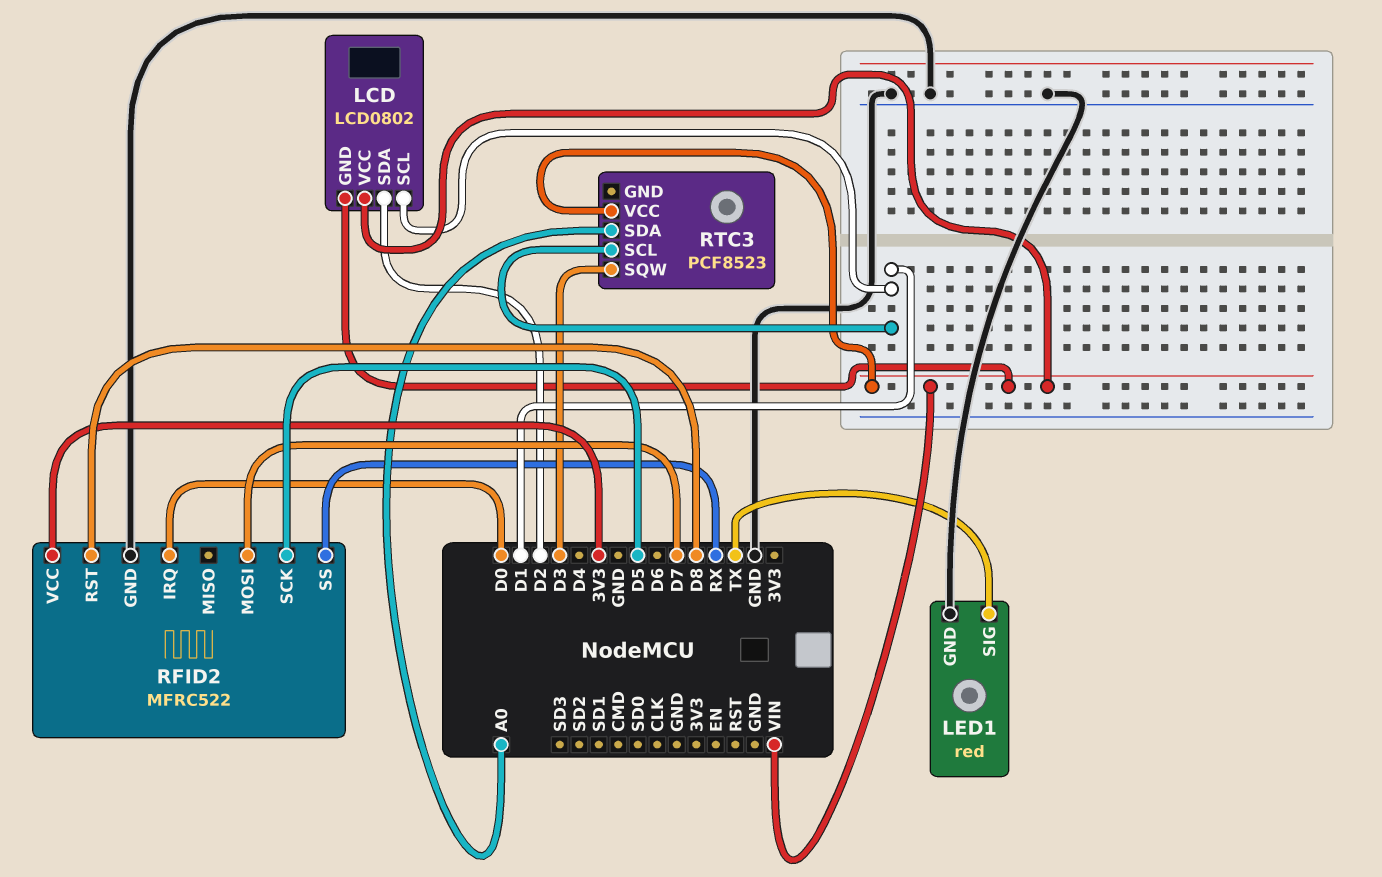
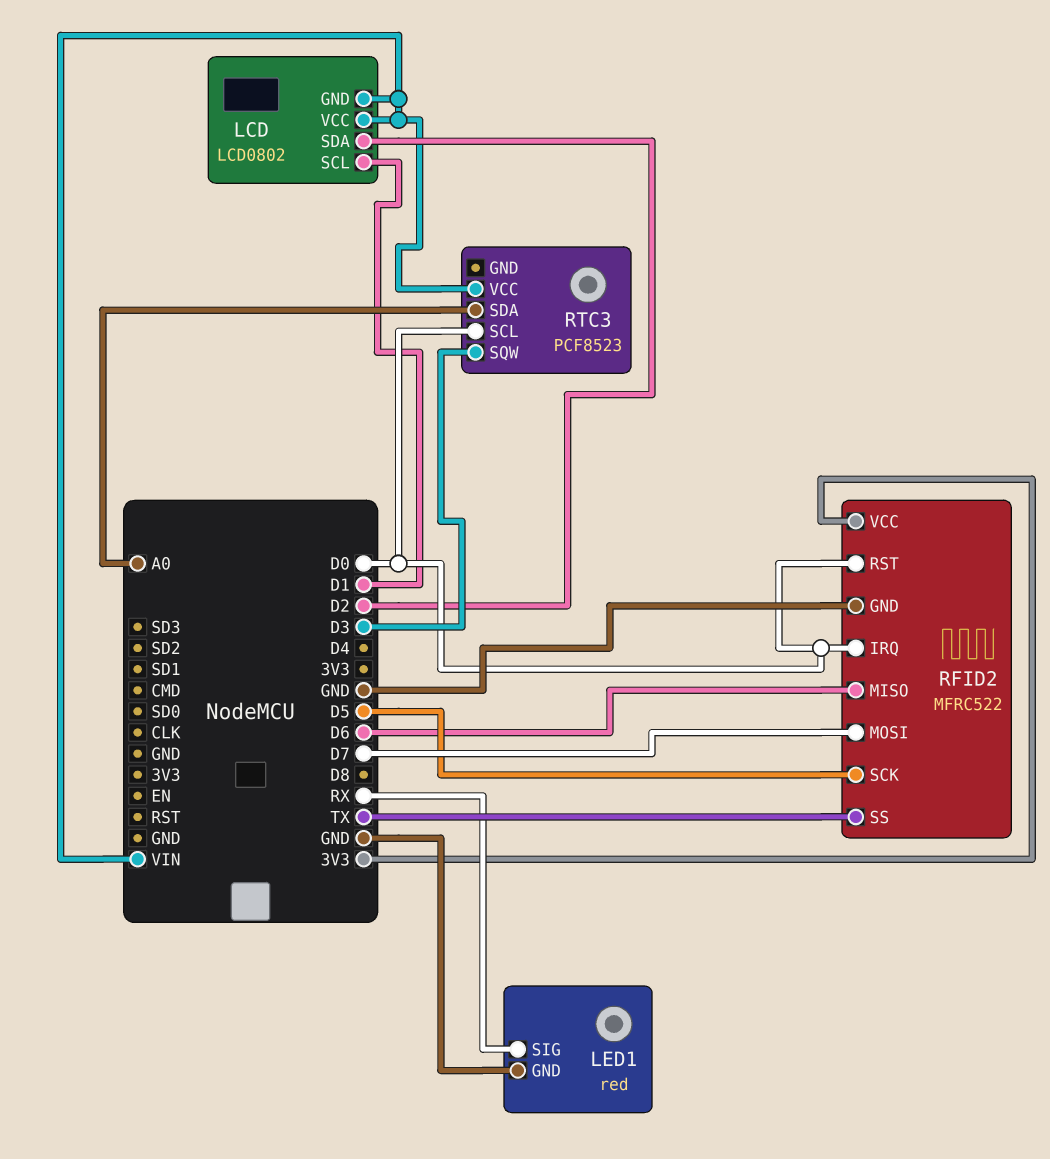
LED1 pin SIG: TX -> RX
RFID2 pin MISO: none -> D6
RFID2 pin RST: D8 -> D0
RFID2 pin SS: RX -> TX
RTC3 pin SCL: D1 -> D0

